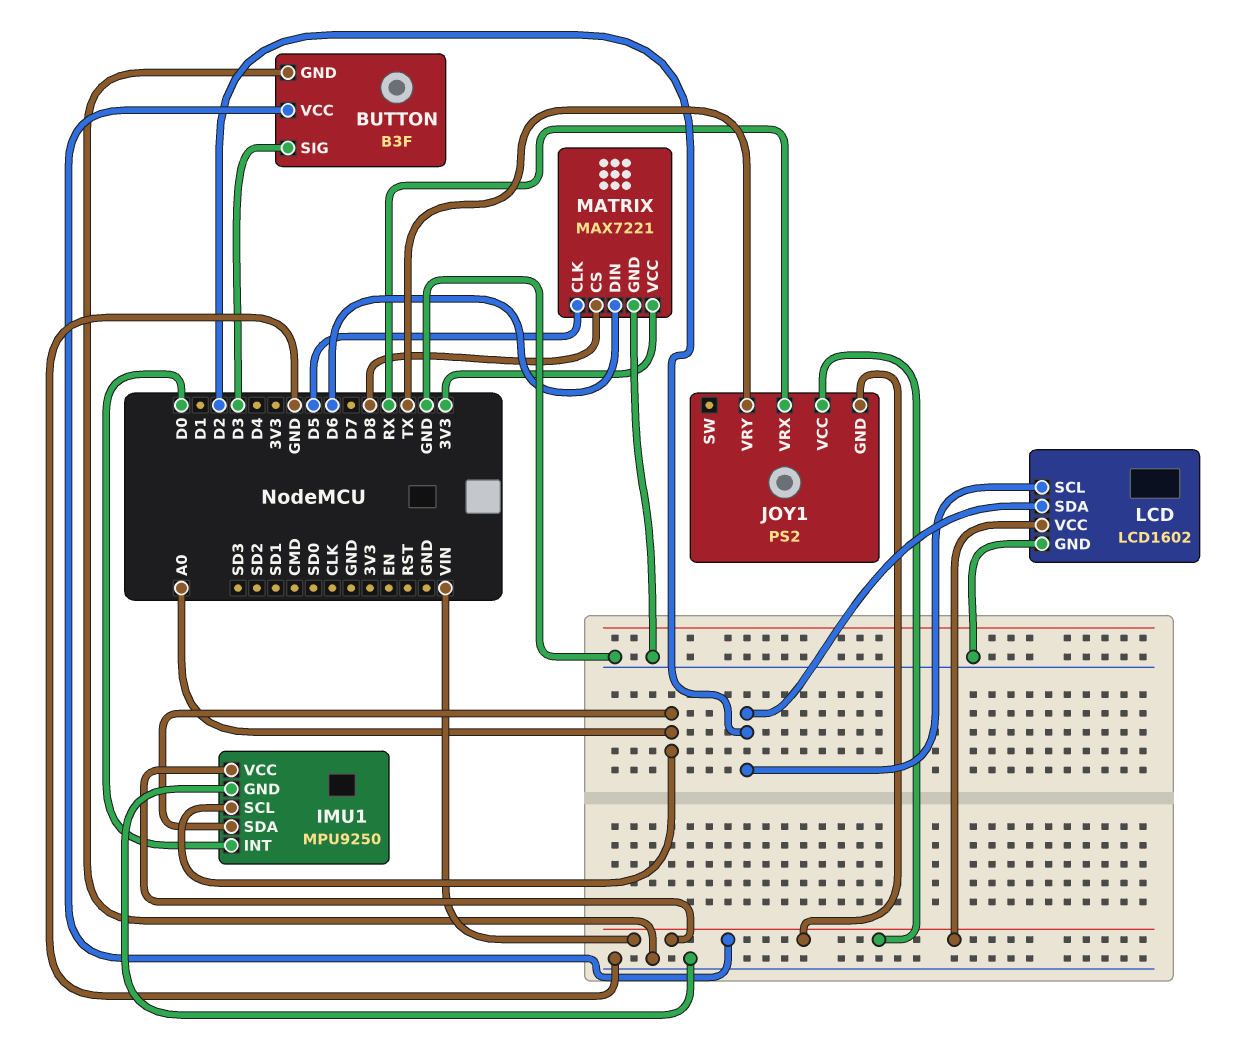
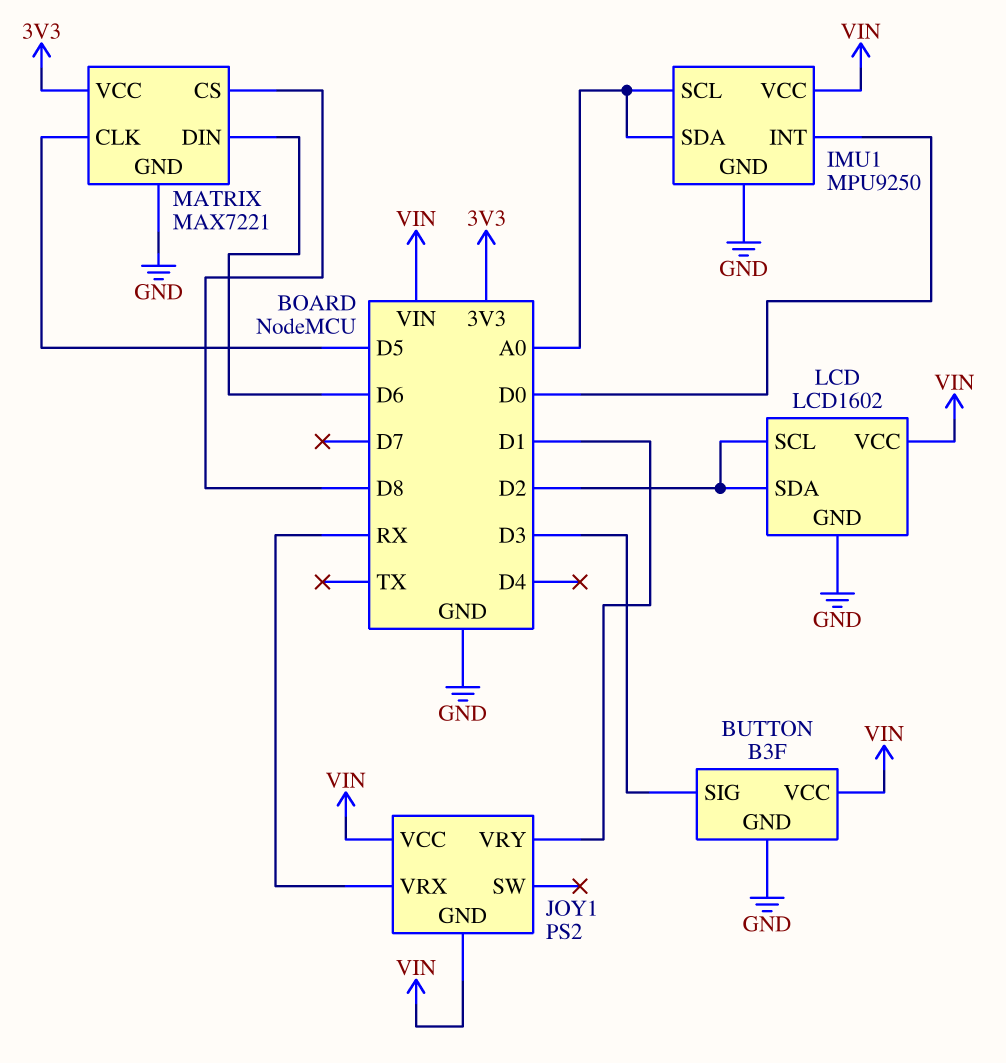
JOY1 pin VRY: TX -> D1

